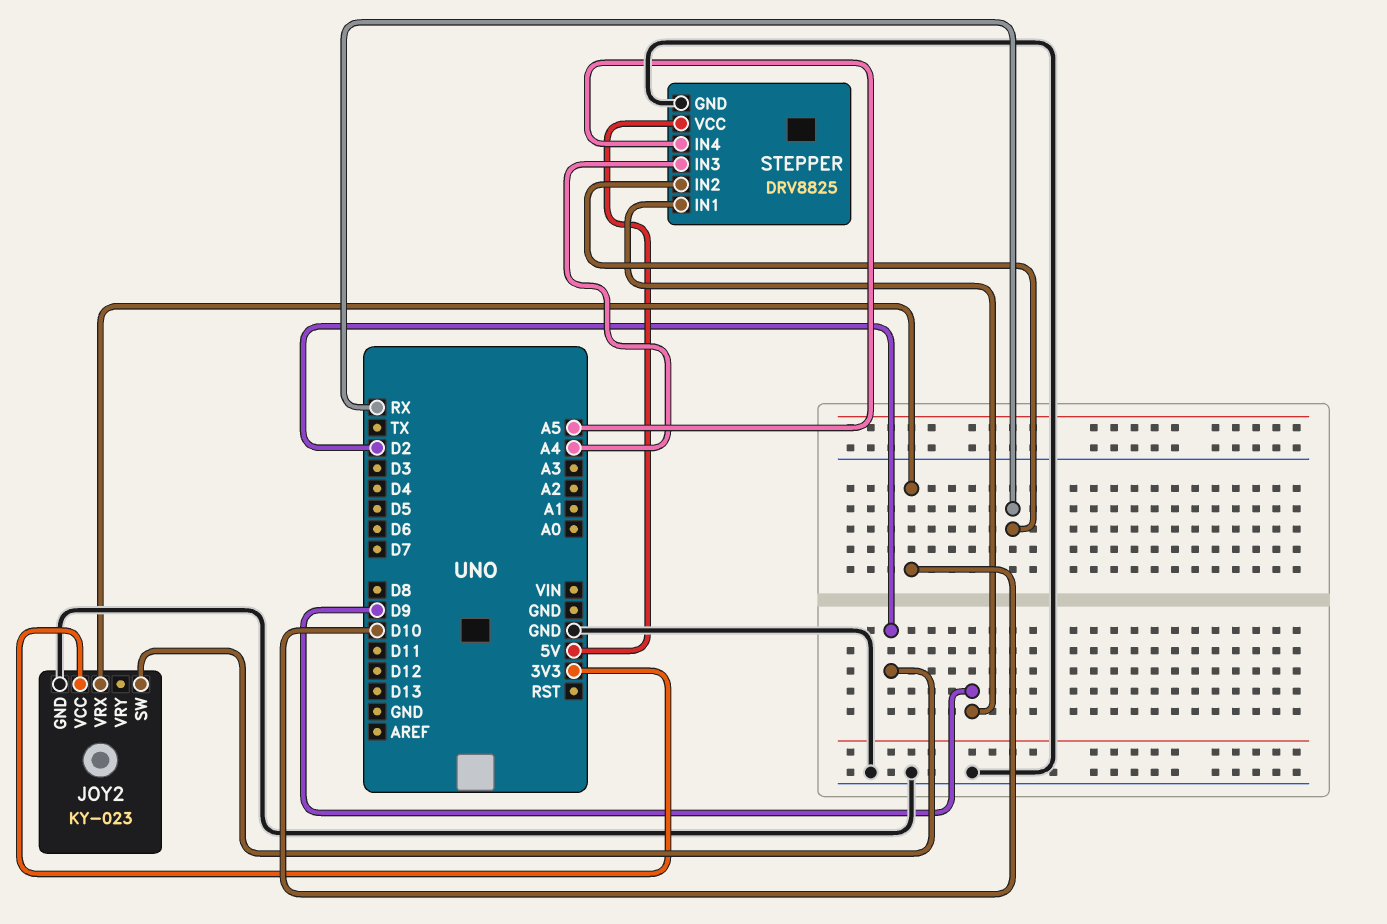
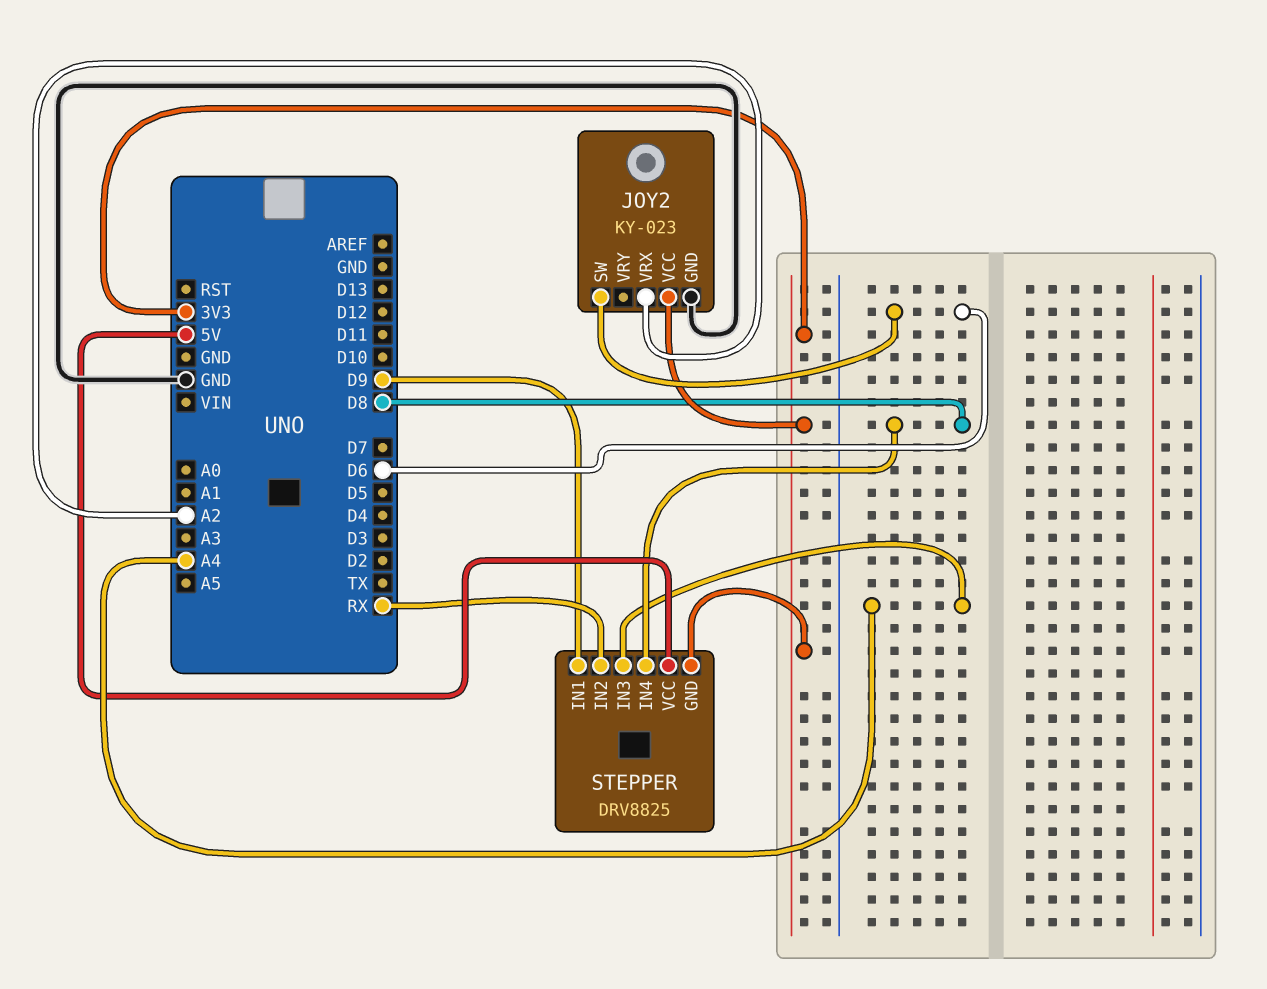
JOY2 pin SW: D2 -> D6
JOY2 pin VRX: D10 -> A2
STEPPER pin GND: GND -> 3V3
STEPPER pin IN4: A5 -> D8

